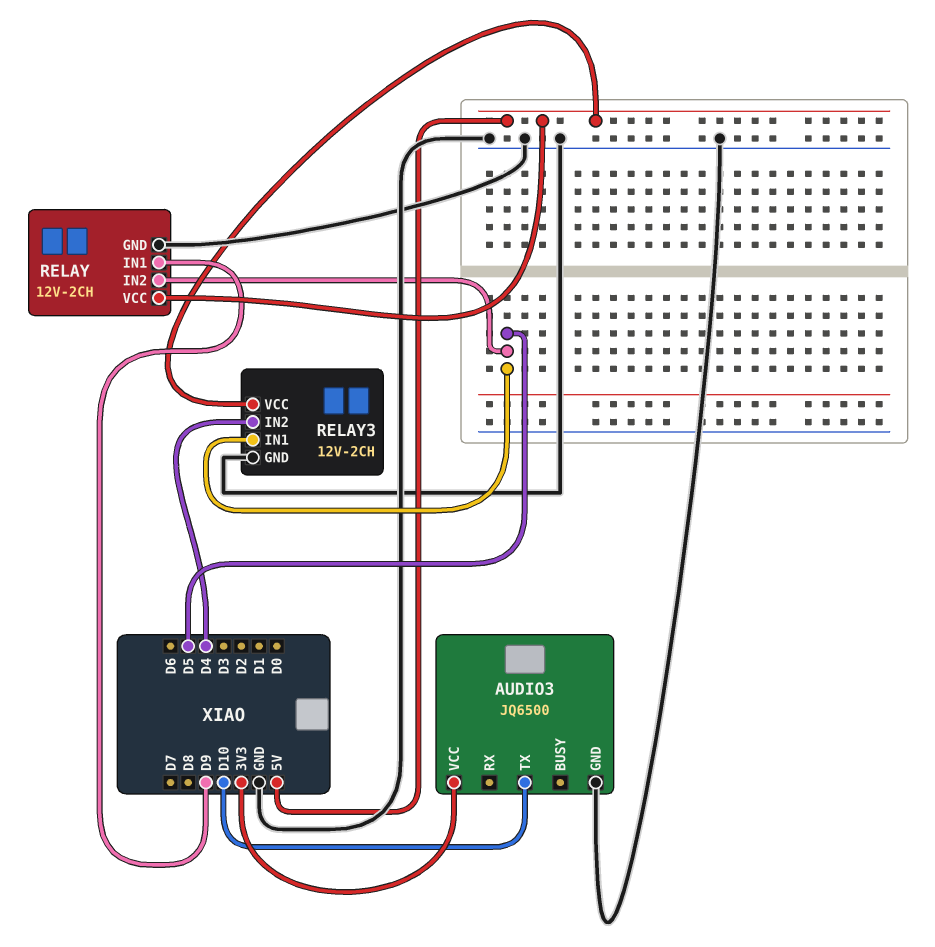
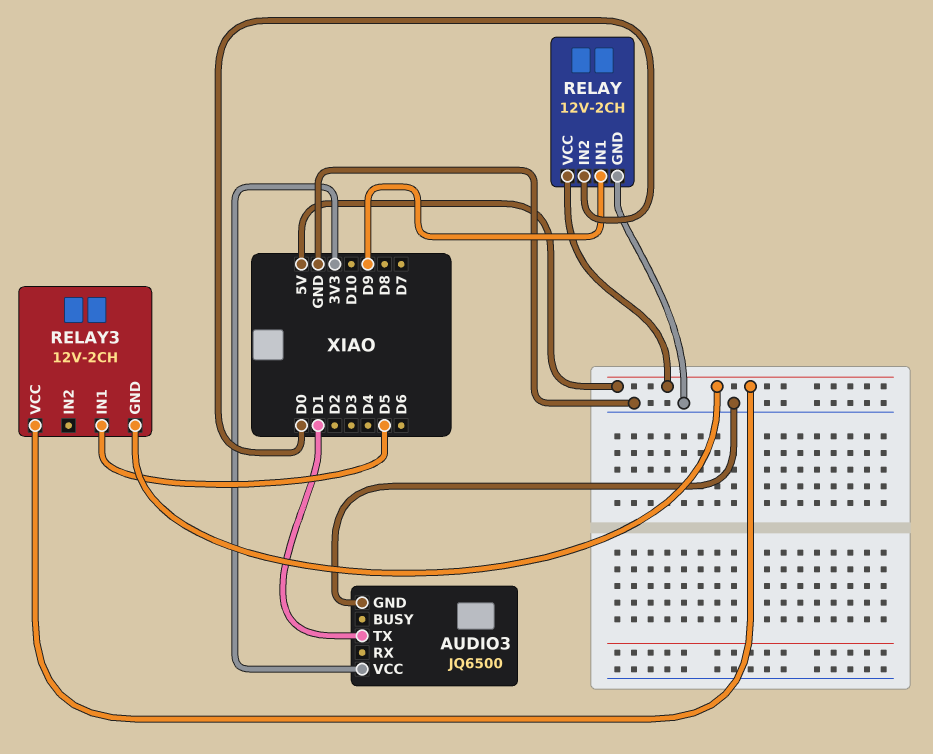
AUDIO3 pin TX: D10 -> D1
RELAY pin IN2: D5 -> D0
RELAY3 pin GND: GND -> 5V
RELAY3 pin IN2: D4 -> none

